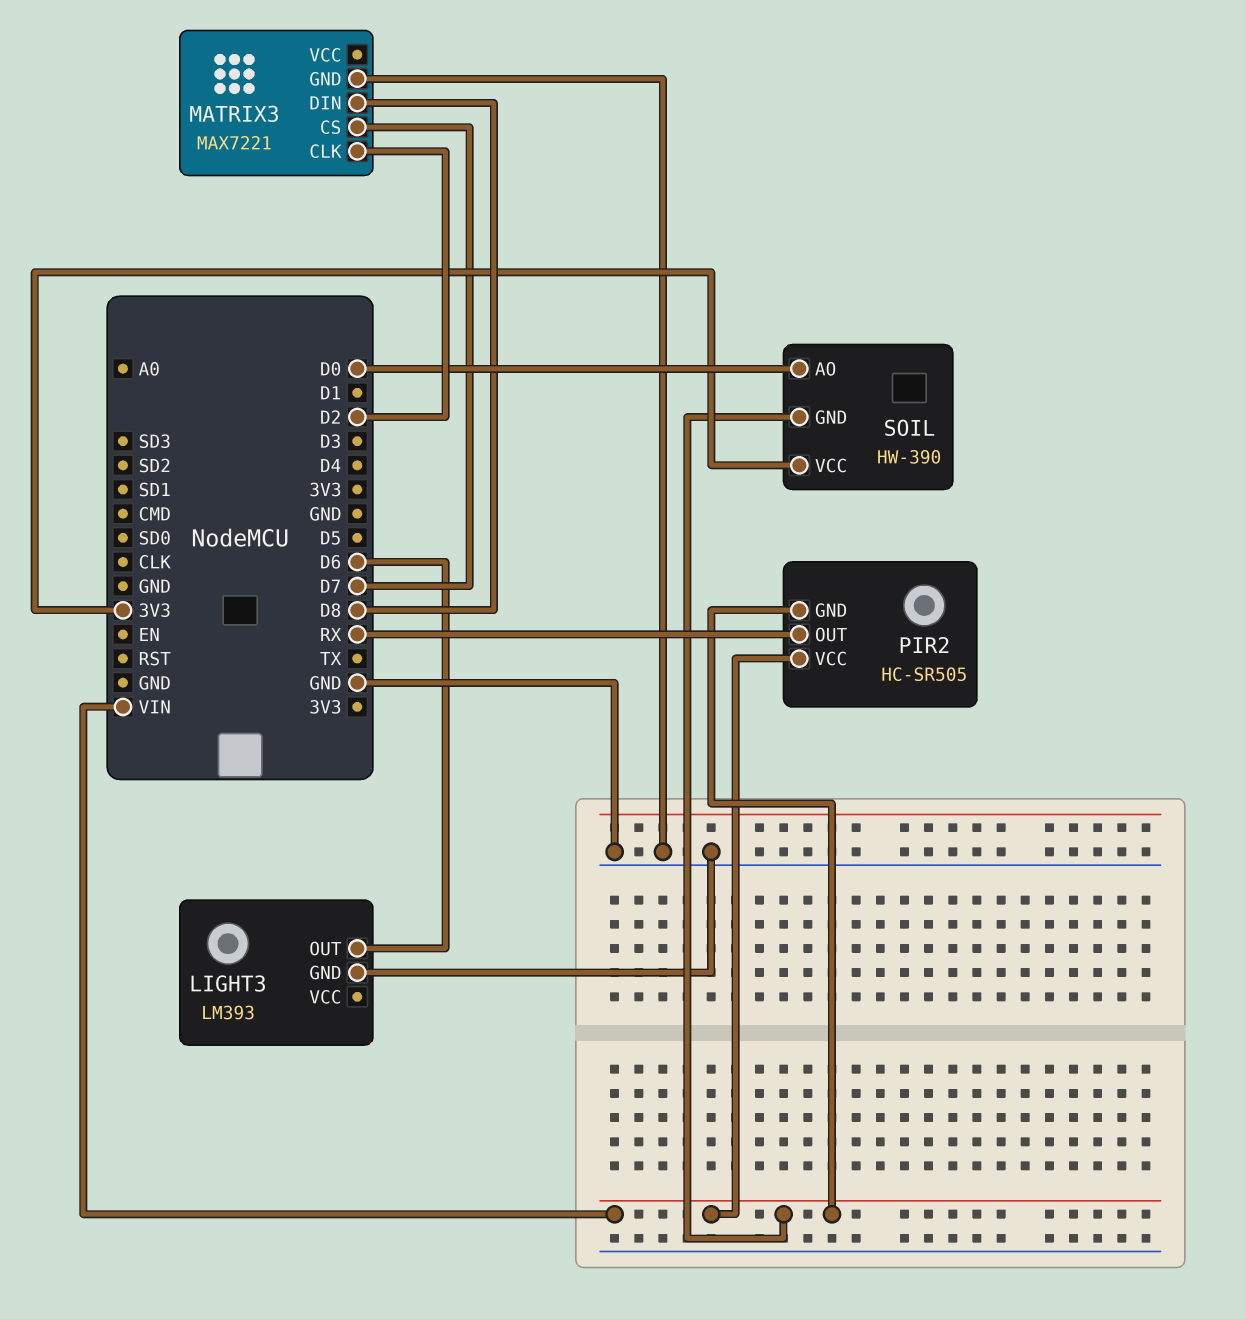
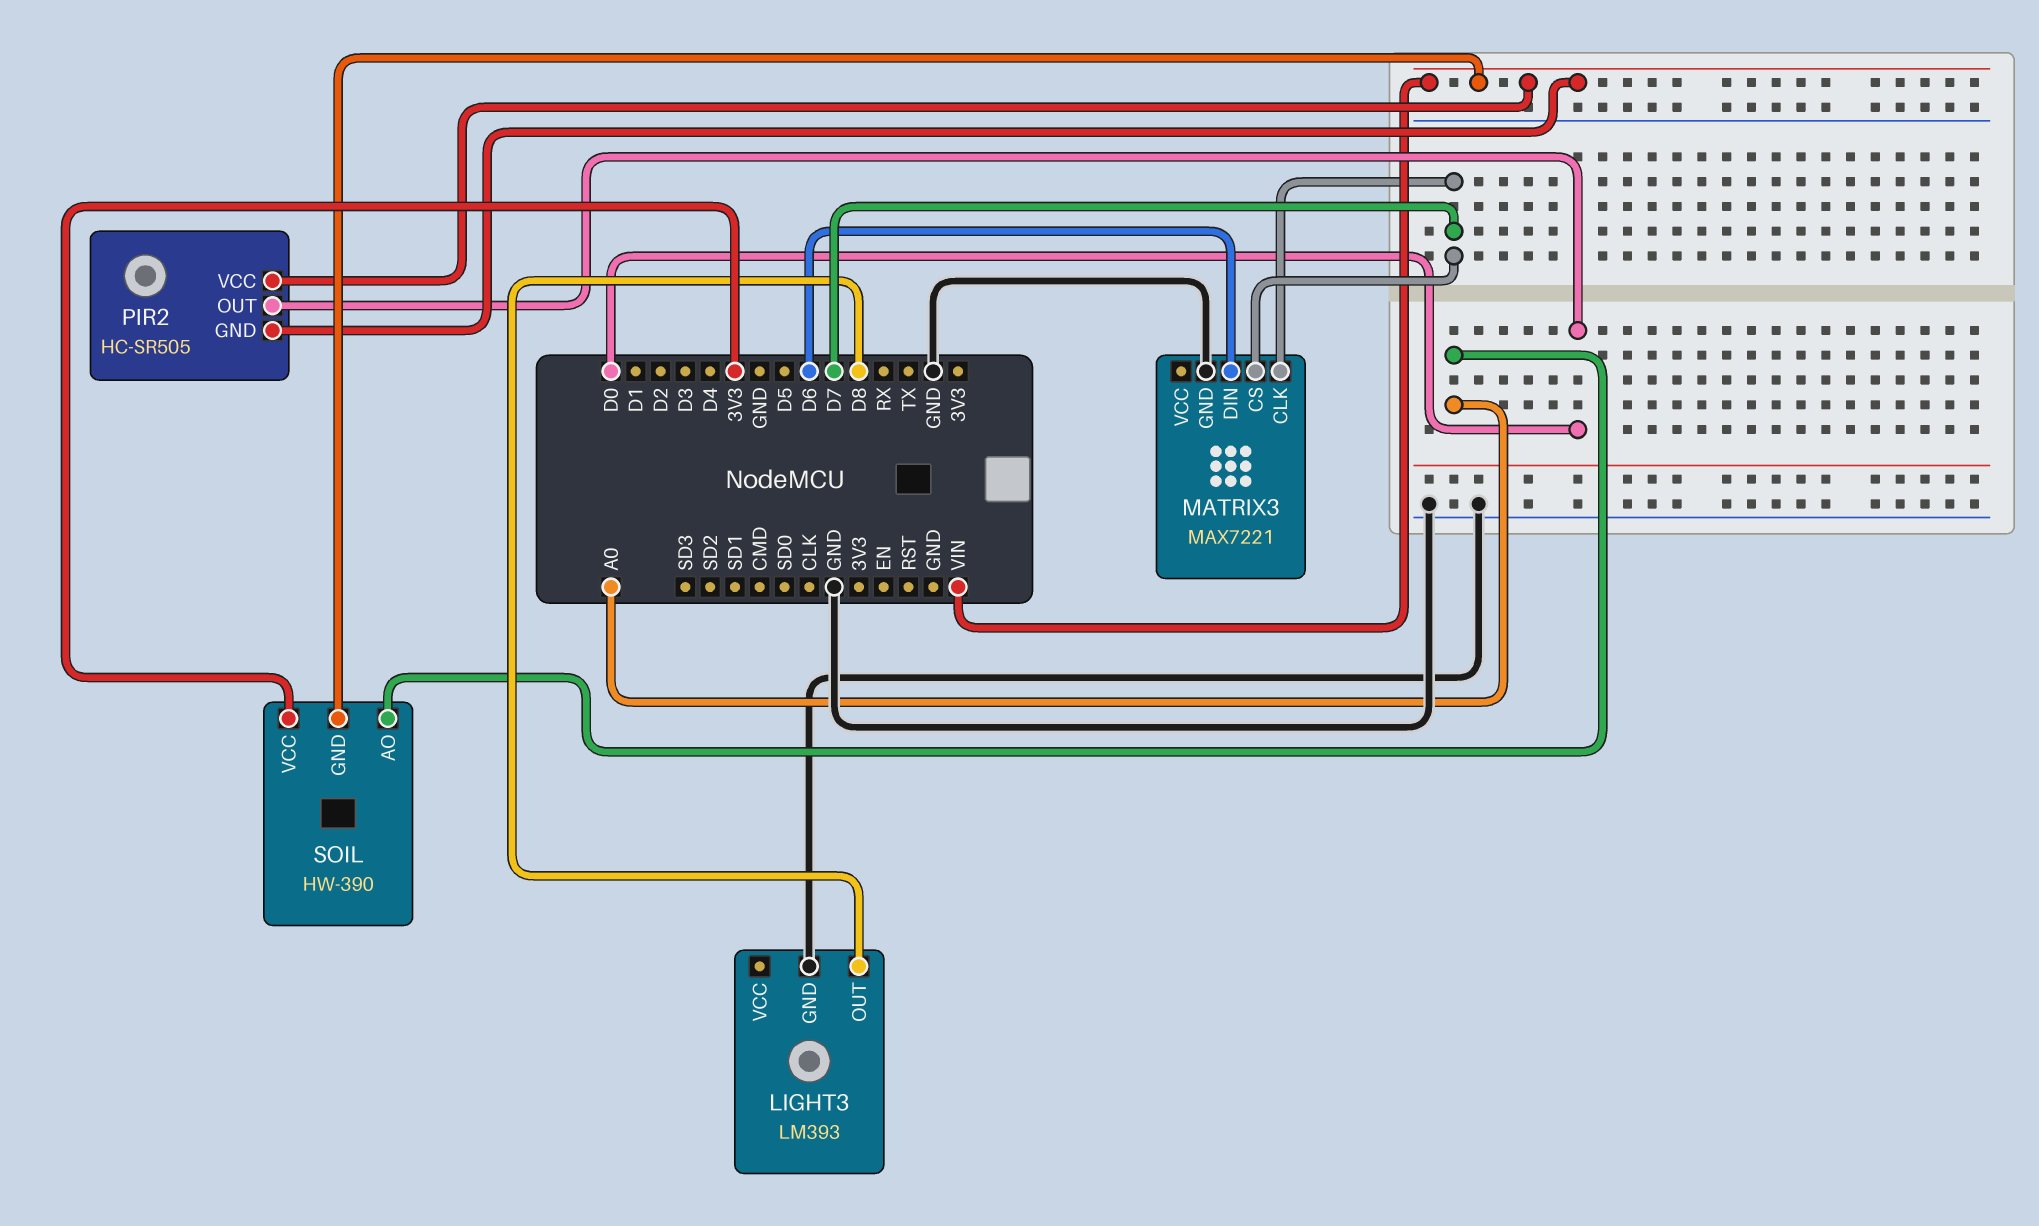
LIGHT3 pin OUT: D6 -> D8
MATRIX3 pin CLK: D2 -> D7
MATRIX3 pin DIN: D8 -> D6
PIR2 pin OUT: RX -> D0
SOIL pin AO: D0 -> A0

